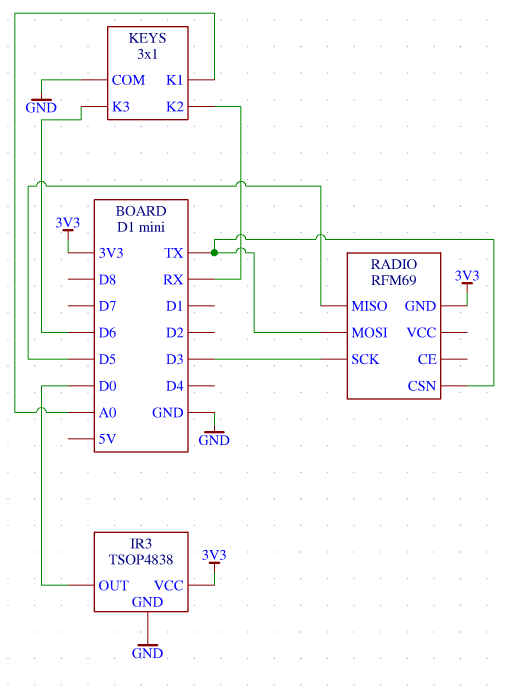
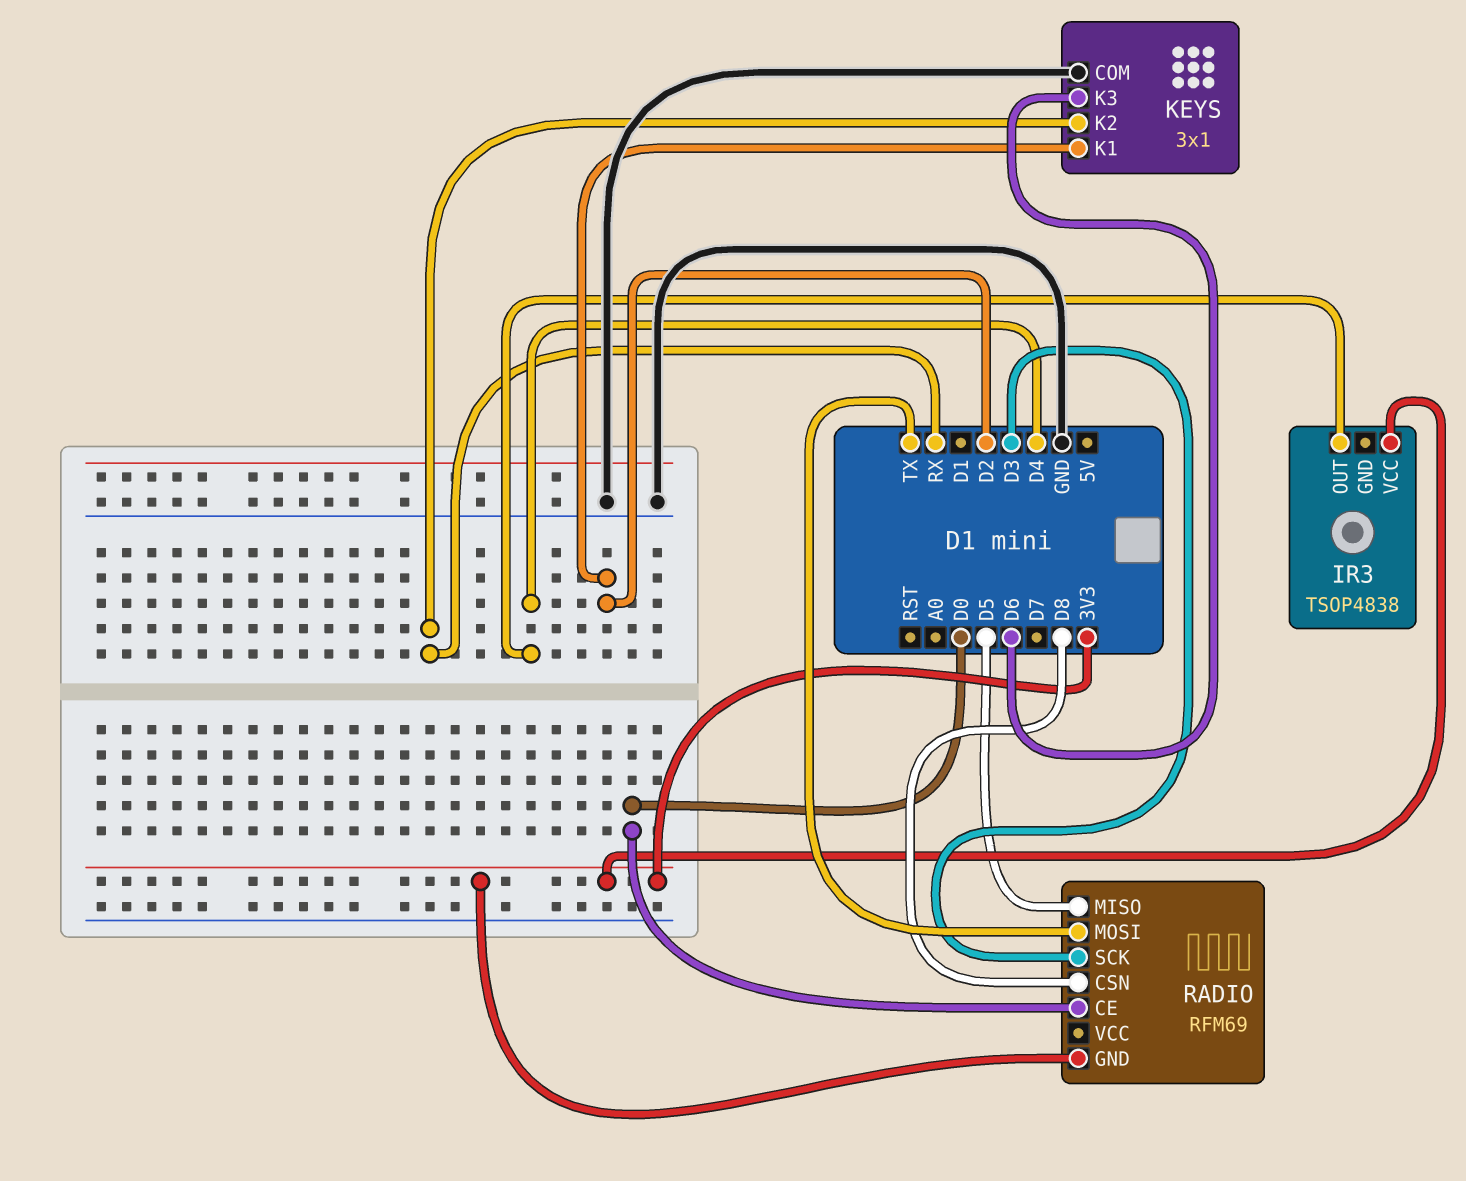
IR3 pin GND: GND -> none
IR3 pin OUT: D0 -> D4
KEYS pin K1: A0 -> D2
RADIO pin CE: none -> D0
RADIO pin CSN: TX -> D8

